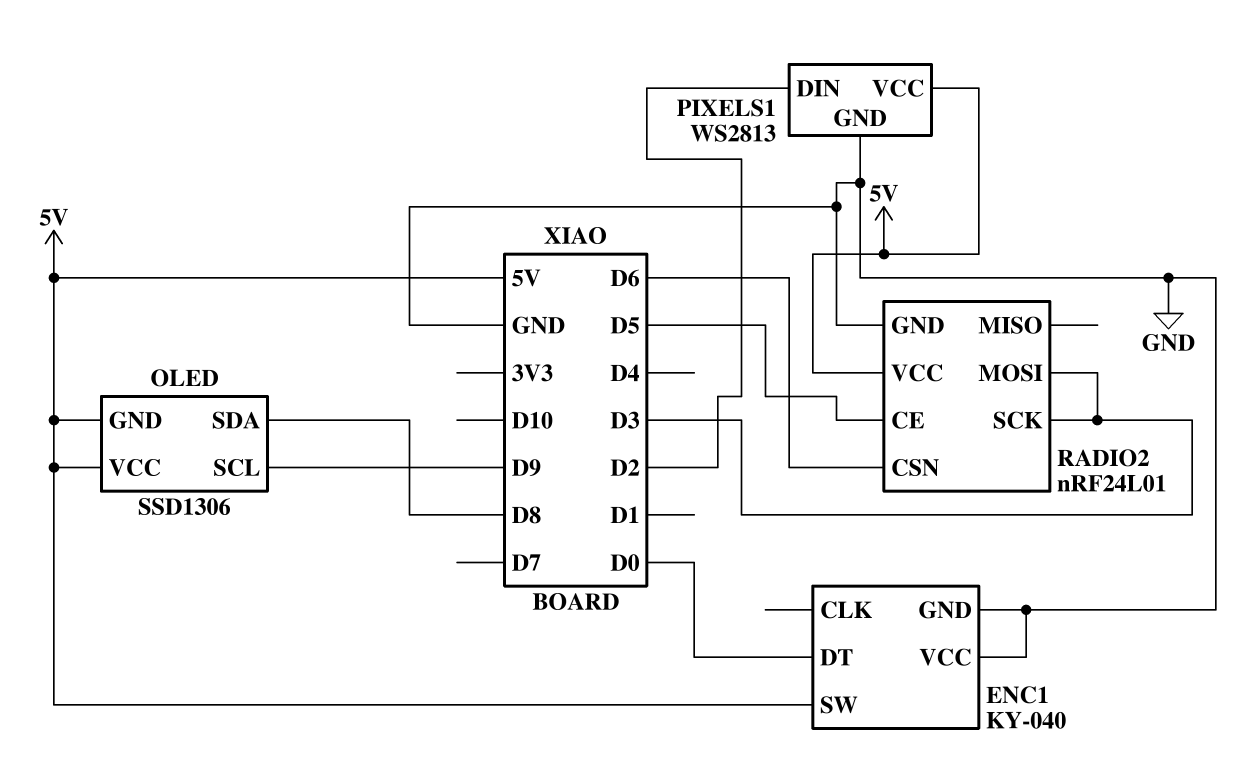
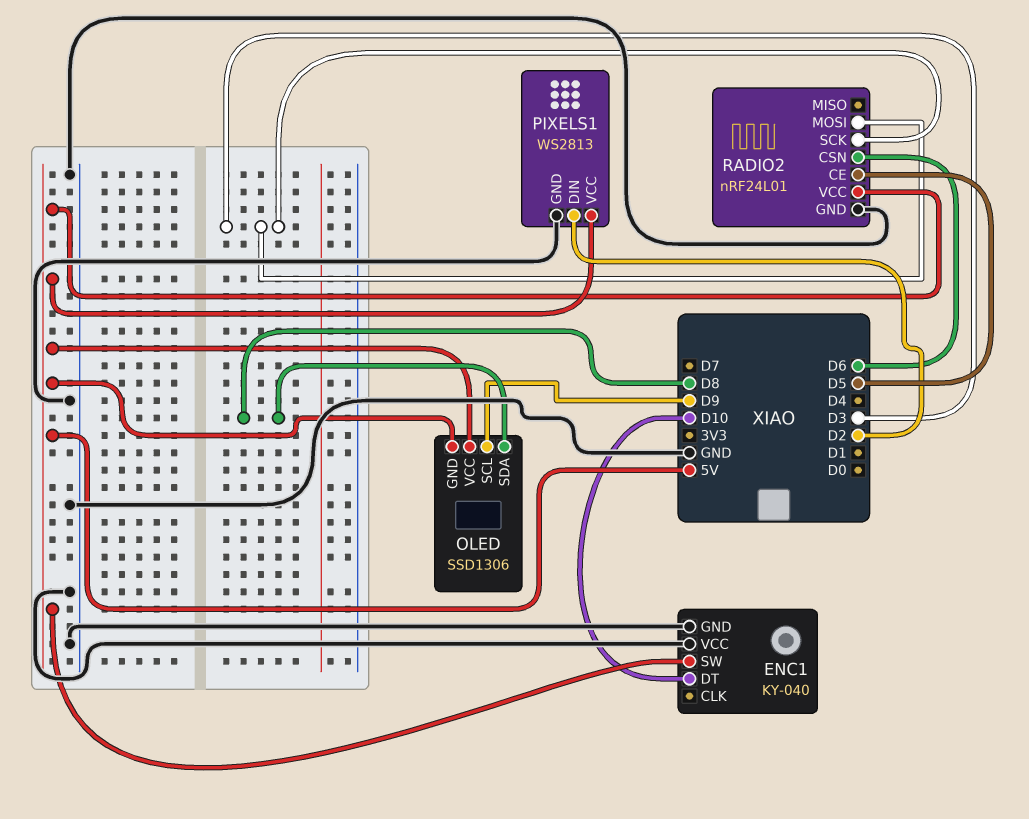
ENC1 pin DT: D0 -> D10

